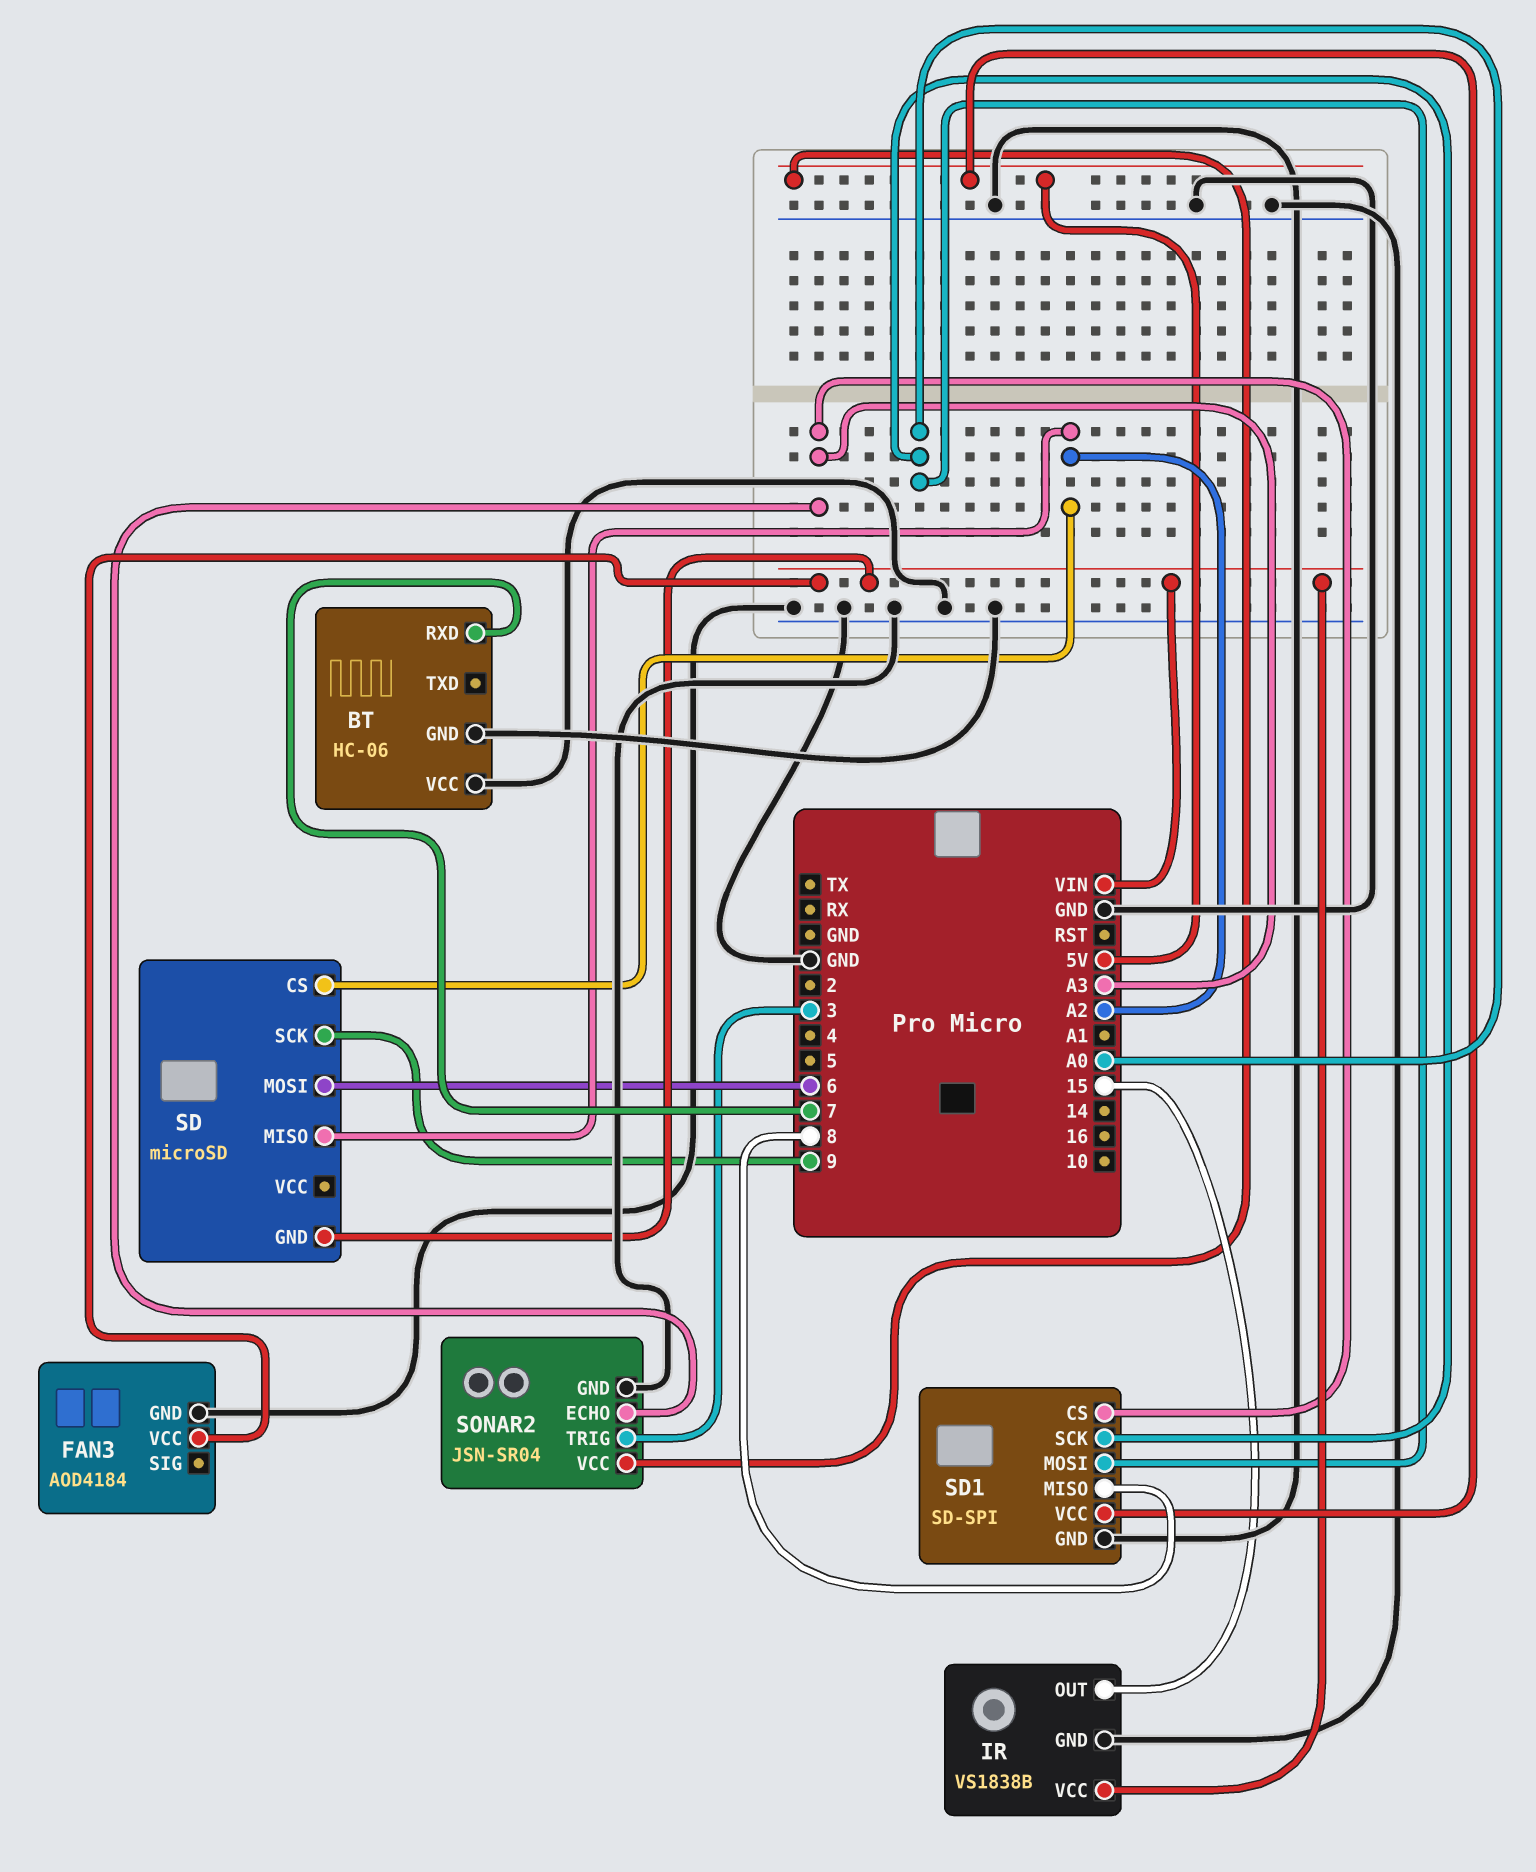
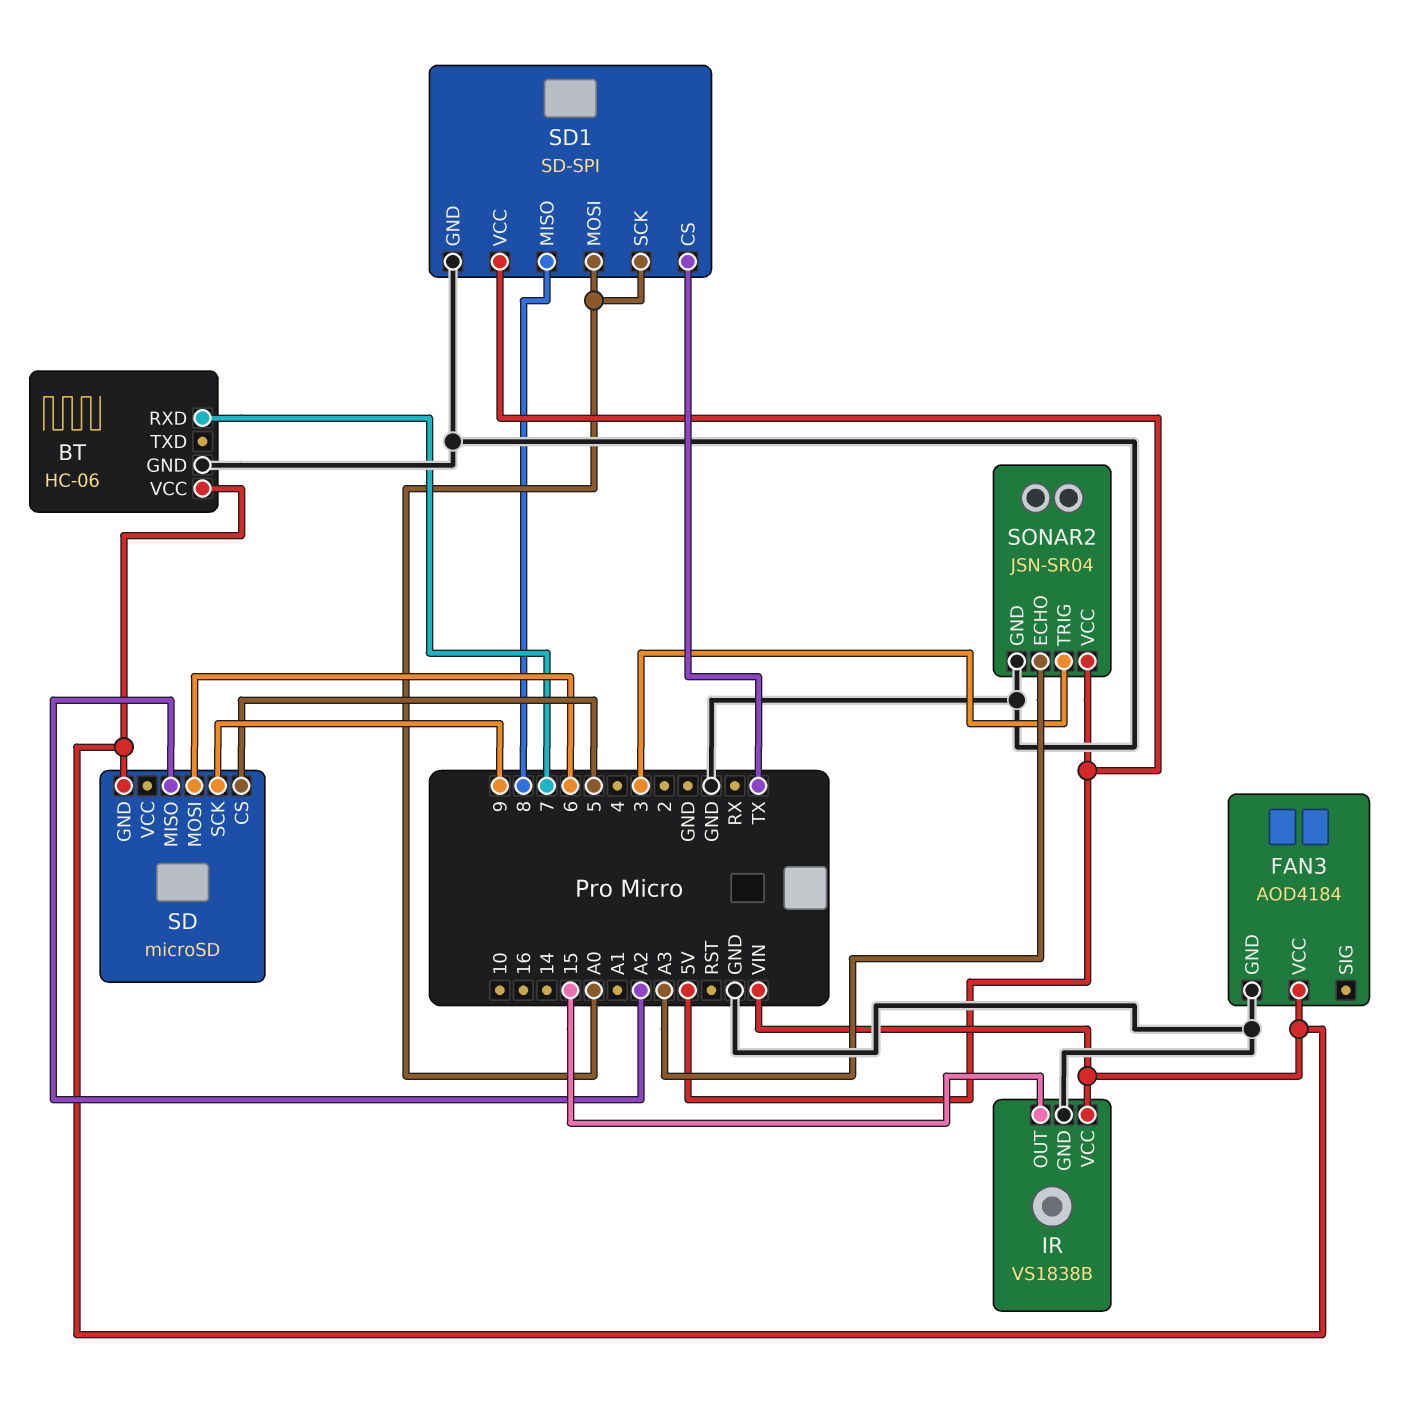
BT pin VCC: GND -> VIN
SD pin CS: A2 -> 5
SD1 pin CS: A3 -> TX

